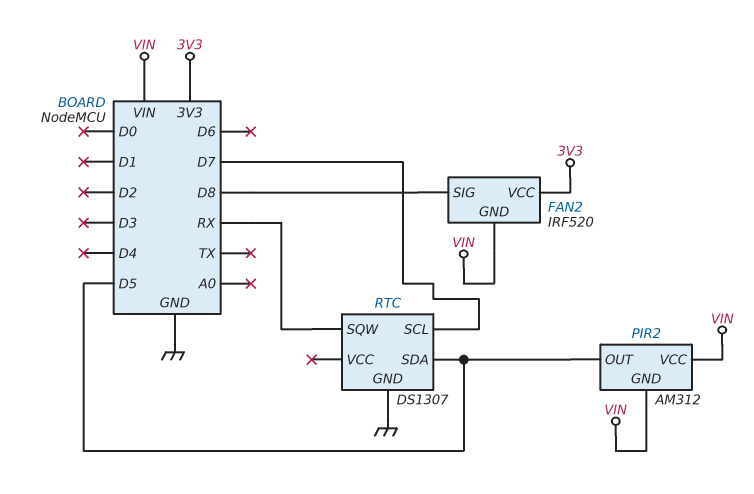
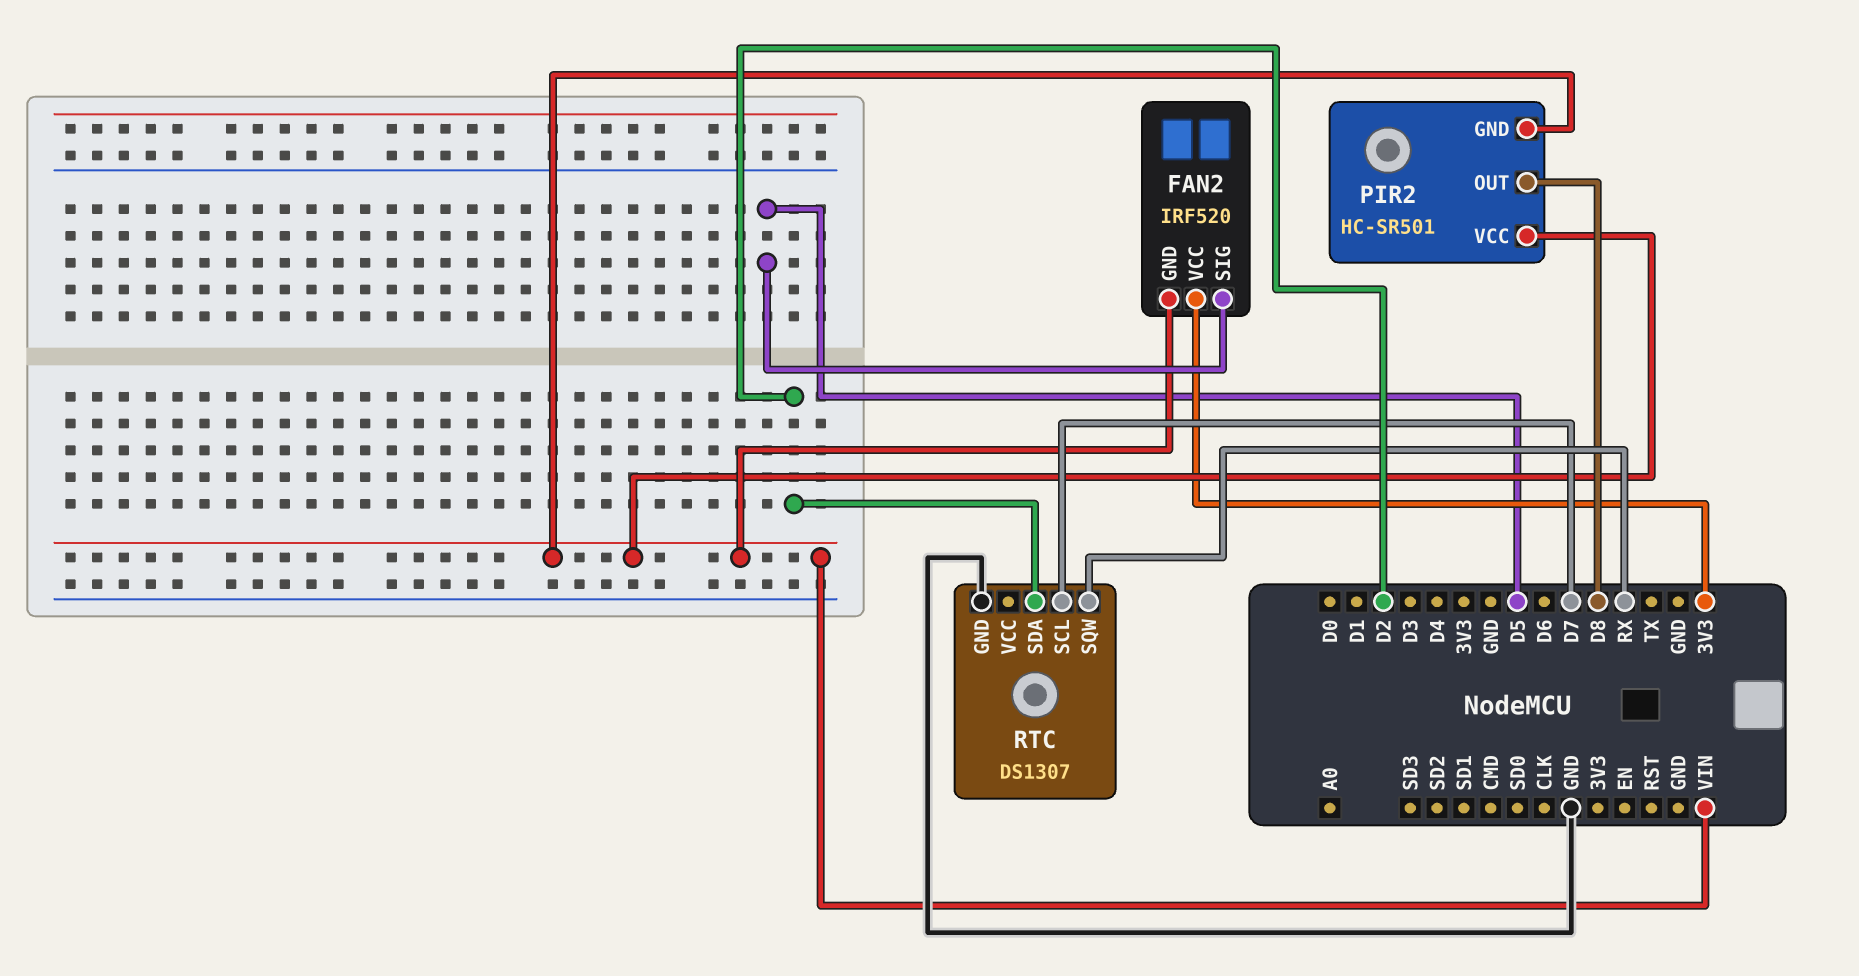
FAN2 pin SIG: D8 -> D5
PIR2: AM312 -> HC-SR501
PIR2 pin OUT: D5 -> D8
RTC pin SDA: D5 -> D2

